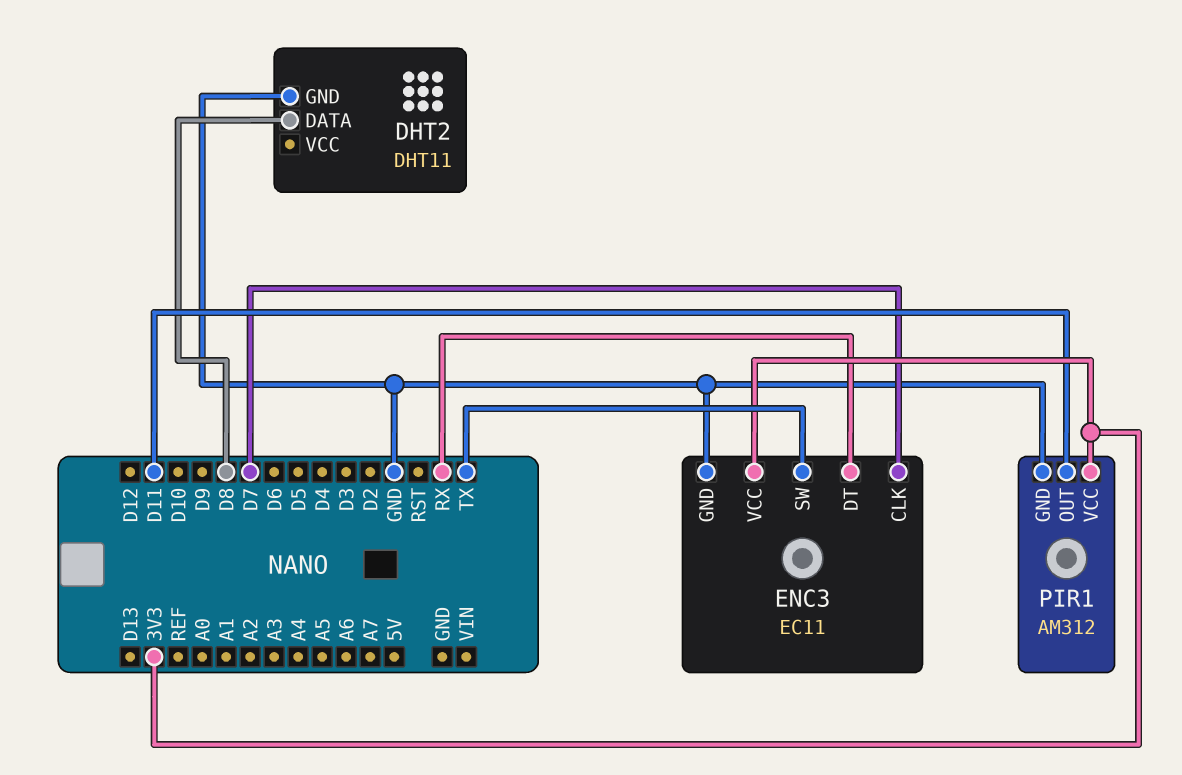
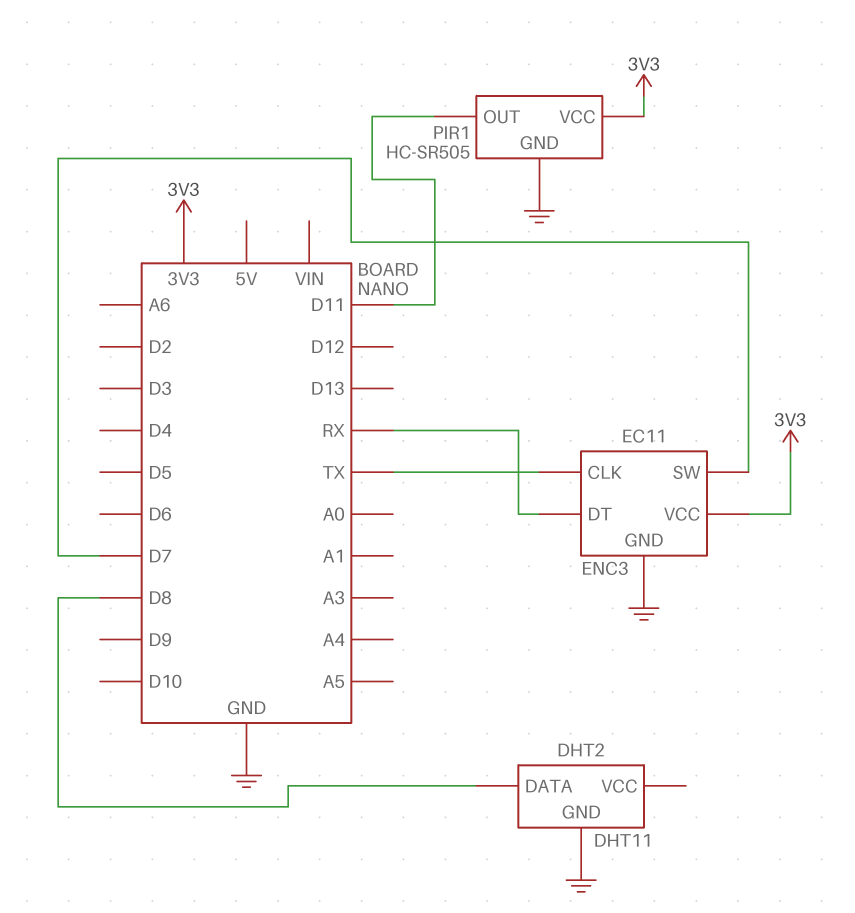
ENC3 pin CLK: D7 -> TX
ENC3 pin SW: TX -> D7
PIR1: AM312 -> HC-SR505

